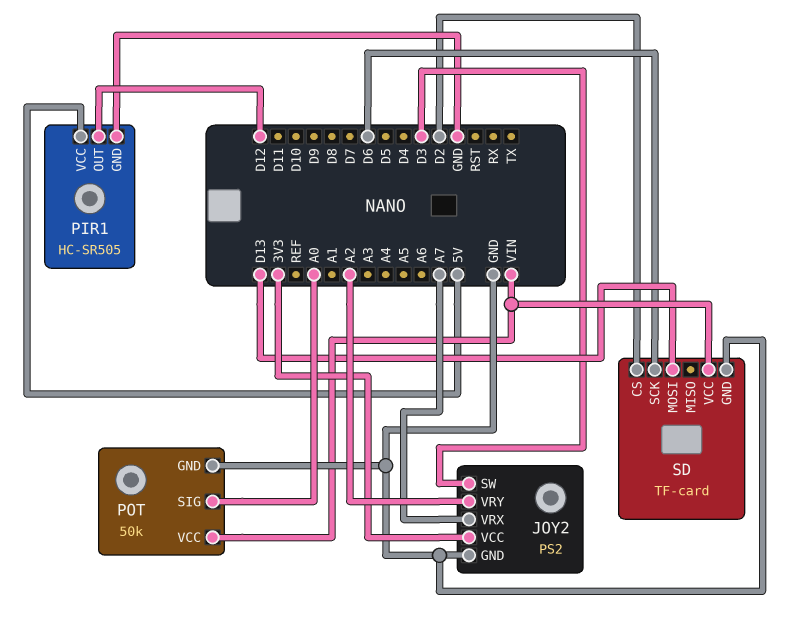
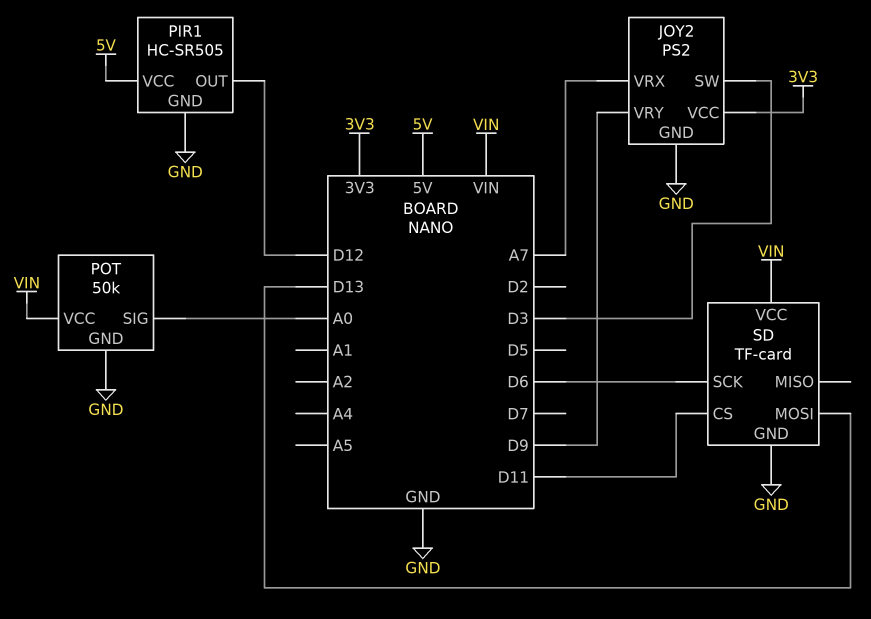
JOY2 pin VRY: A2 -> D9
SD pin CS: D2 -> D11

